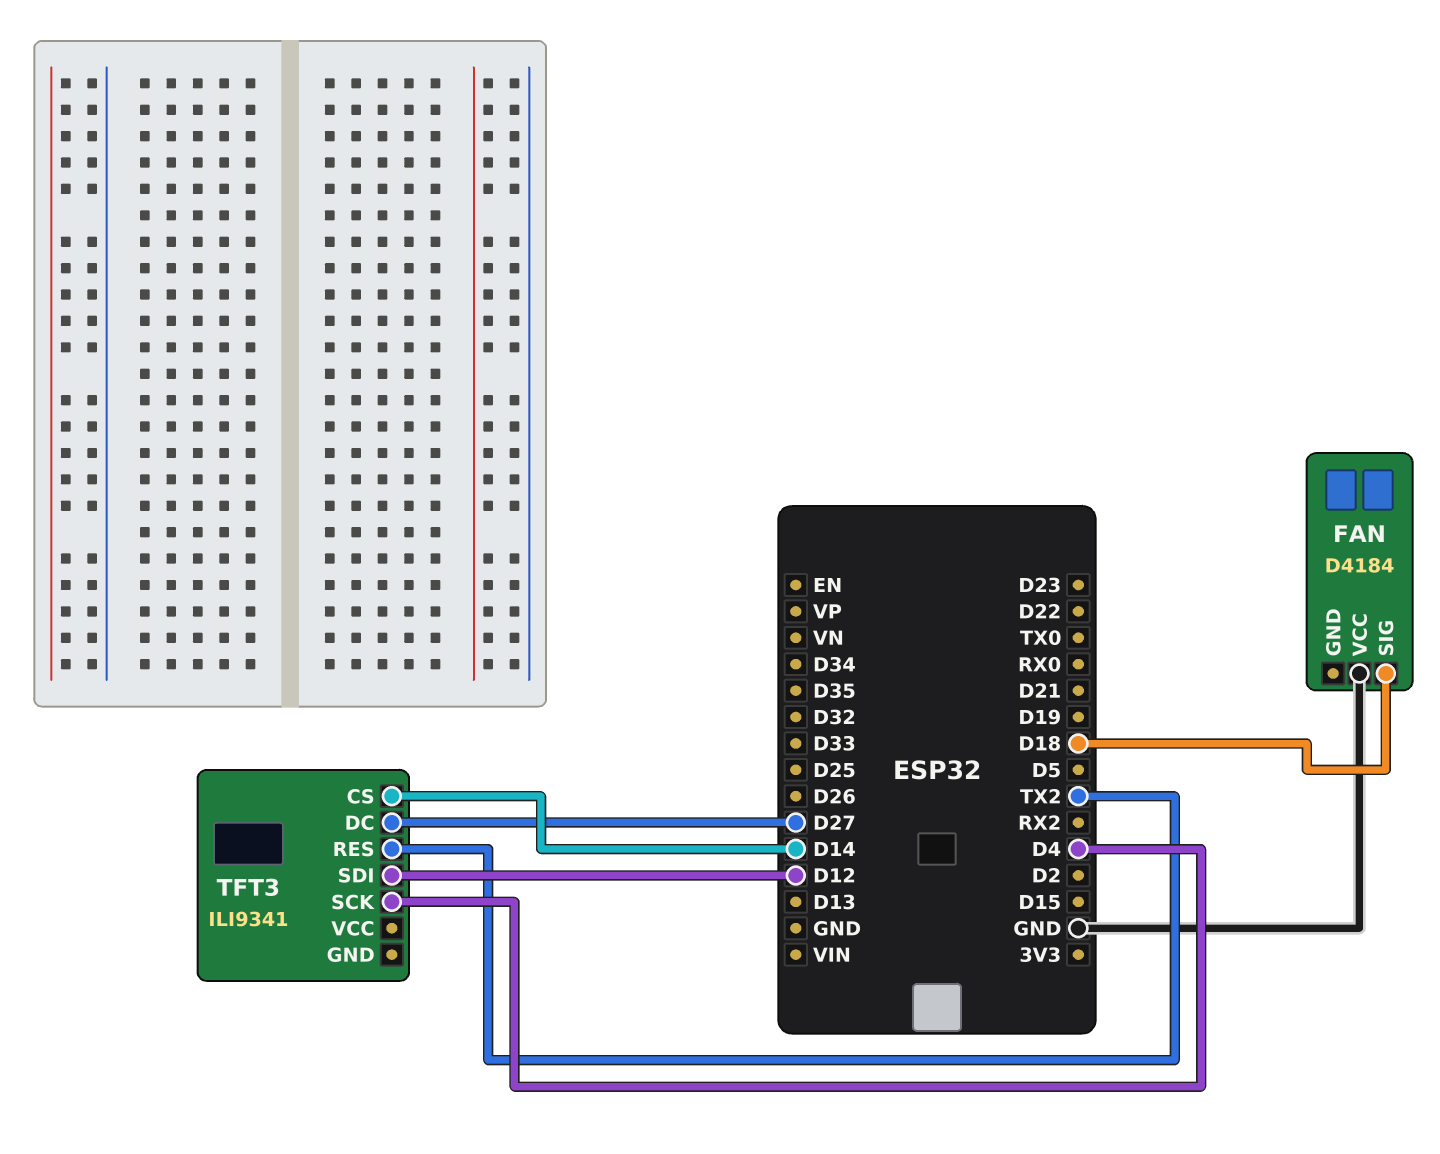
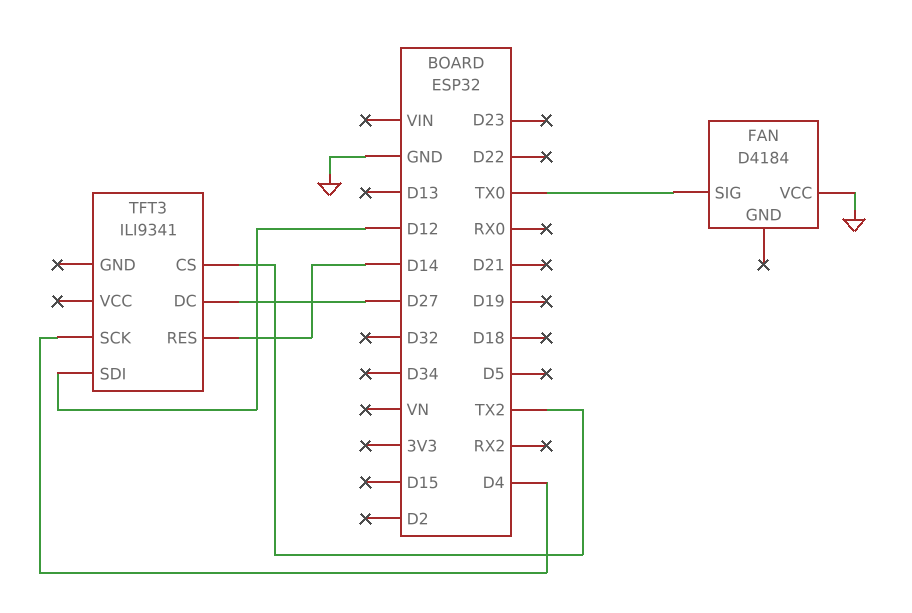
FAN pin SIG: D18 -> TX0
TFT3 pin CS: D14 -> TX2
TFT3 pin RES: TX2 -> D14

